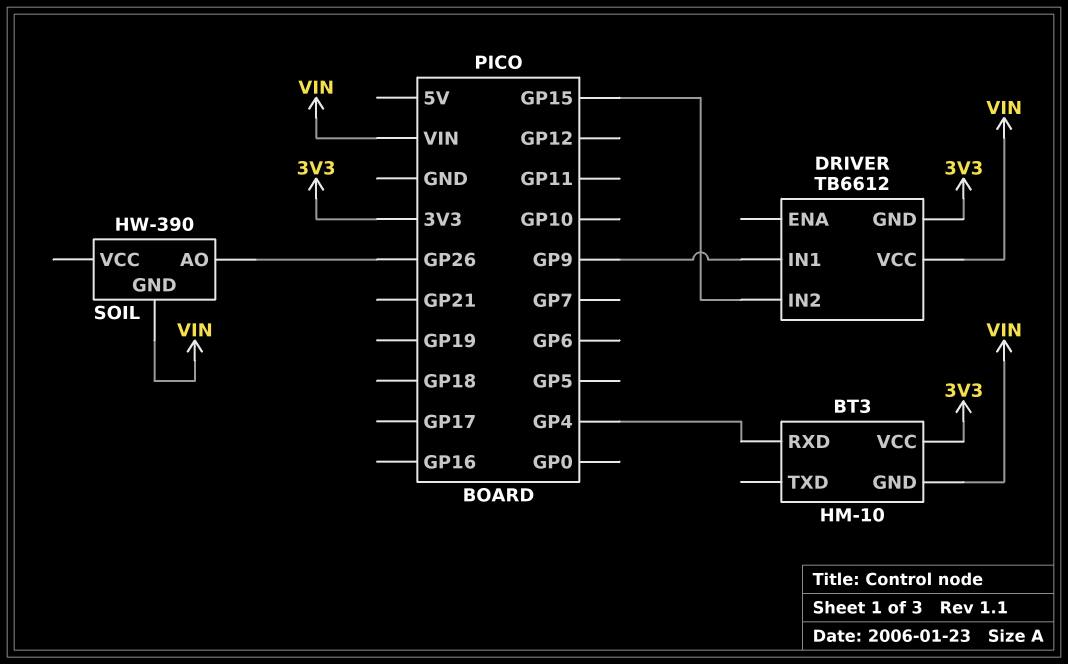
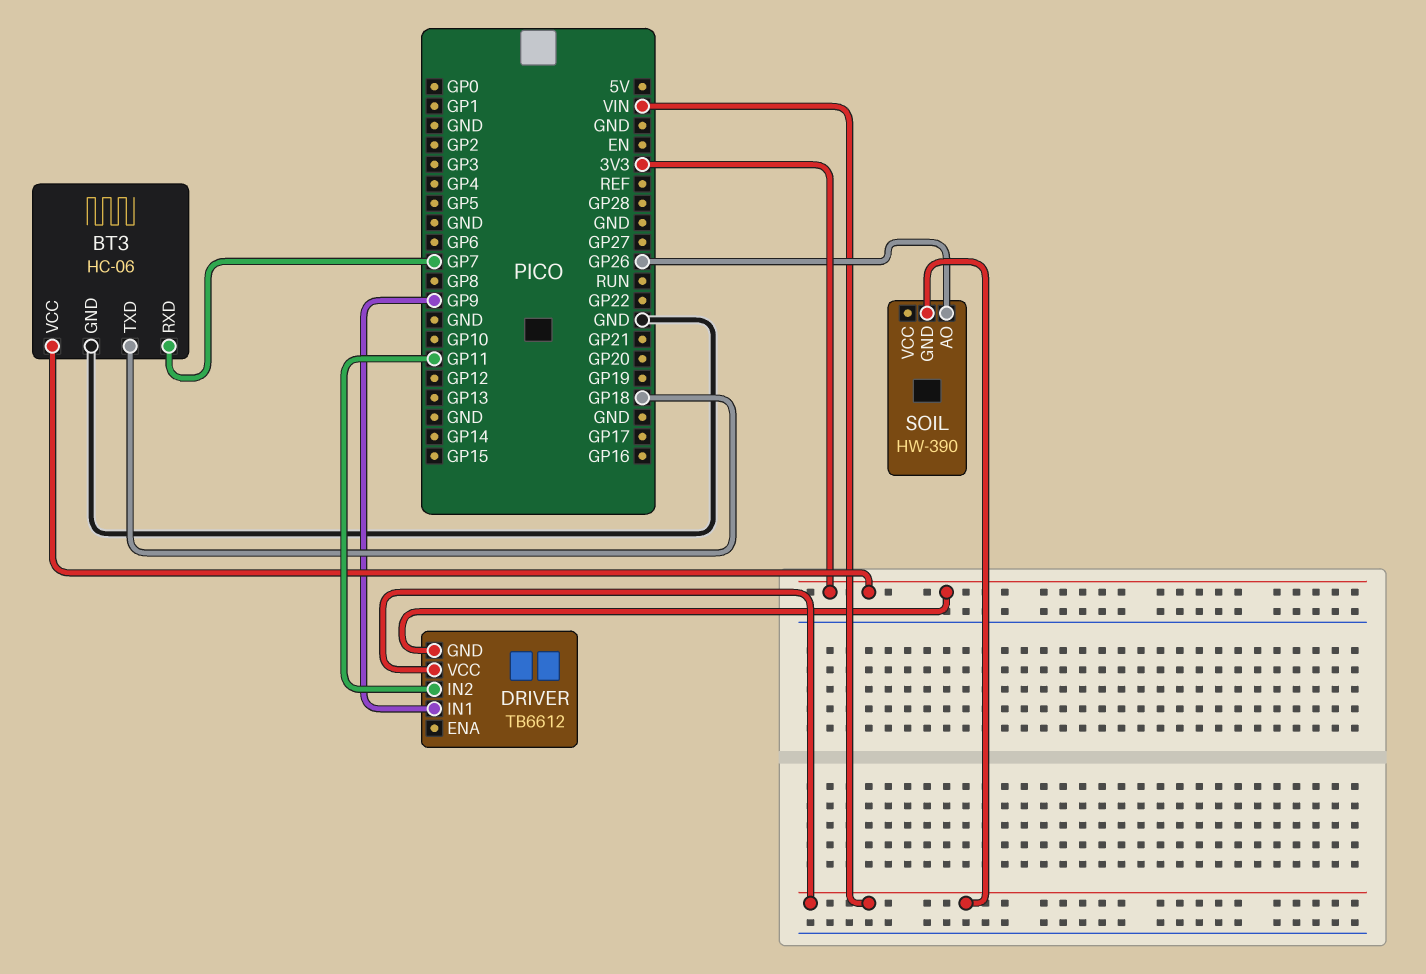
BT3: HM-10 -> HC-06
BT3 pin GND: VIN -> GND
BT3 pin RXD: GP4 -> GP7
BT3 pin TXD: none -> GP18
DRIVER pin IN2: GP15 -> GP11

